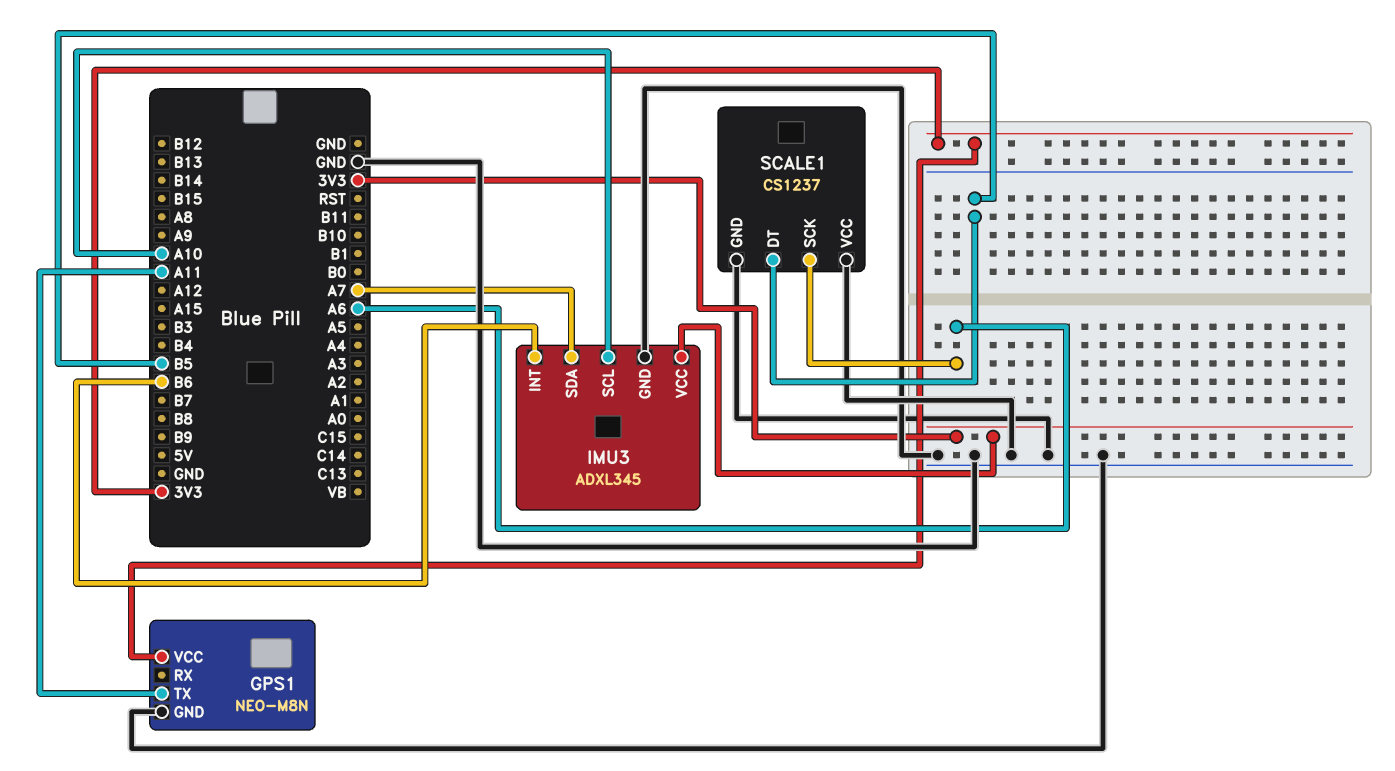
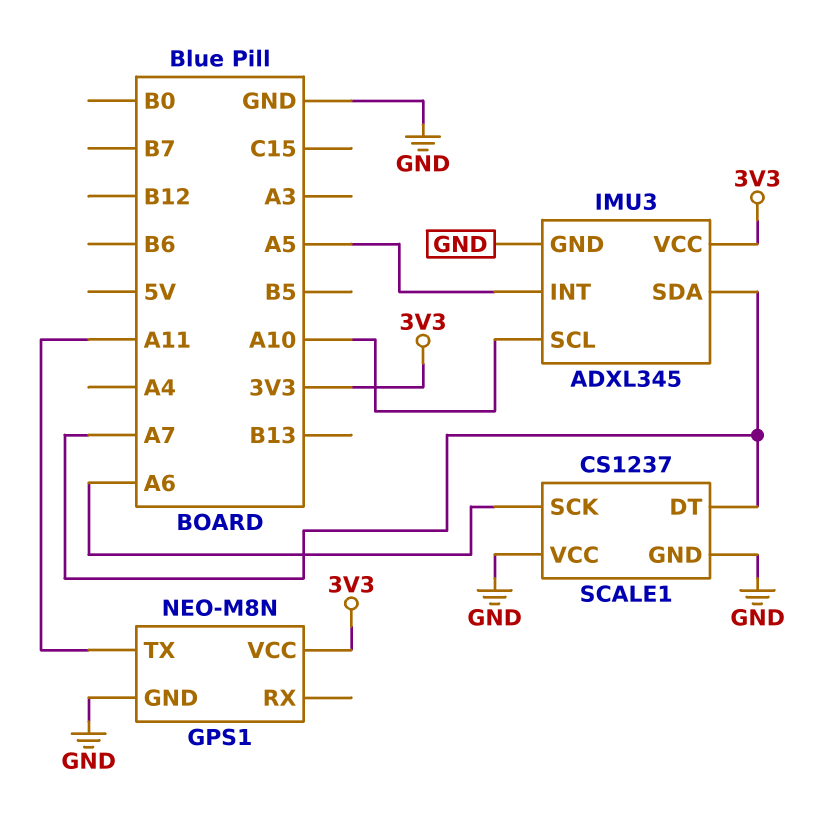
IMU3 pin INT: B6 -> A5
SCALE1 pin DT: B5 -> A7

